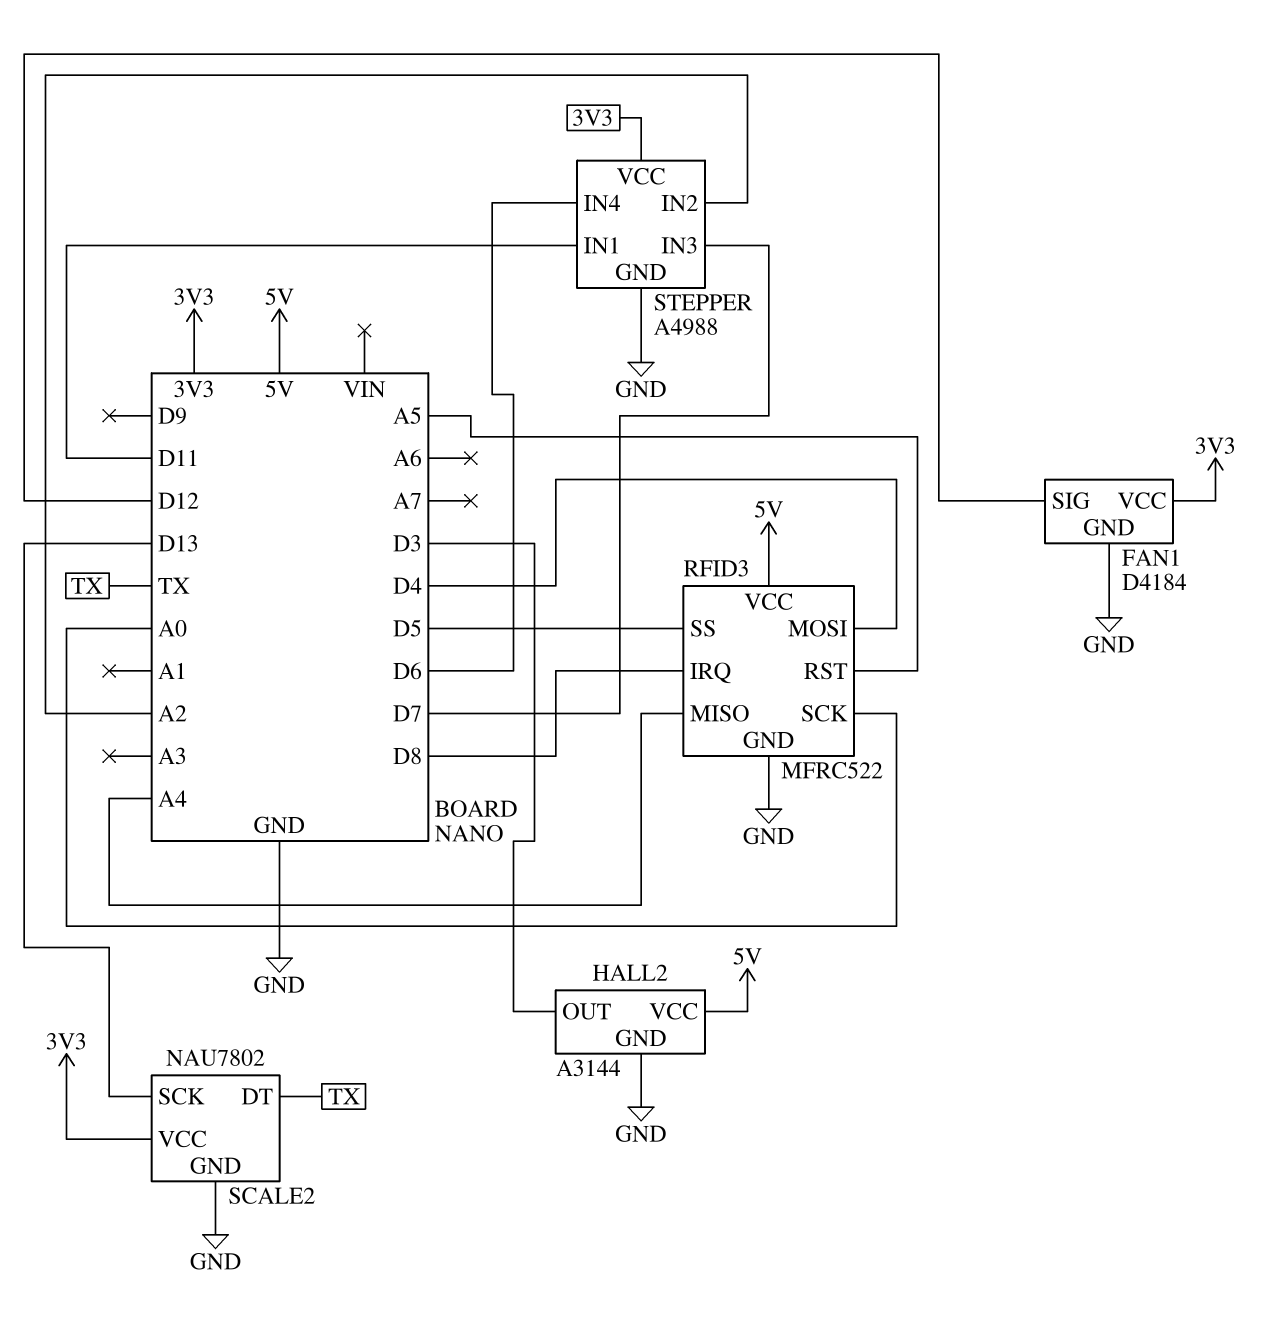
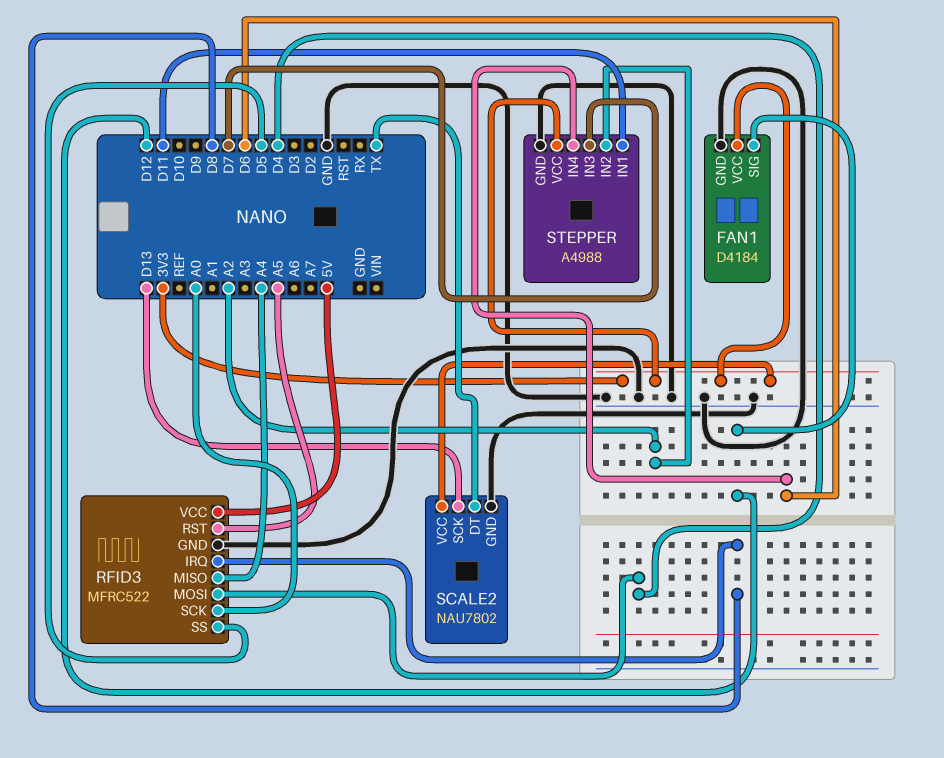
HALL2: A3144 -> none
HALL2 pin GND: GND -> none
HALL2 pin OUT: D3 -> none
HALL2 pin VCC: 5V -> none

